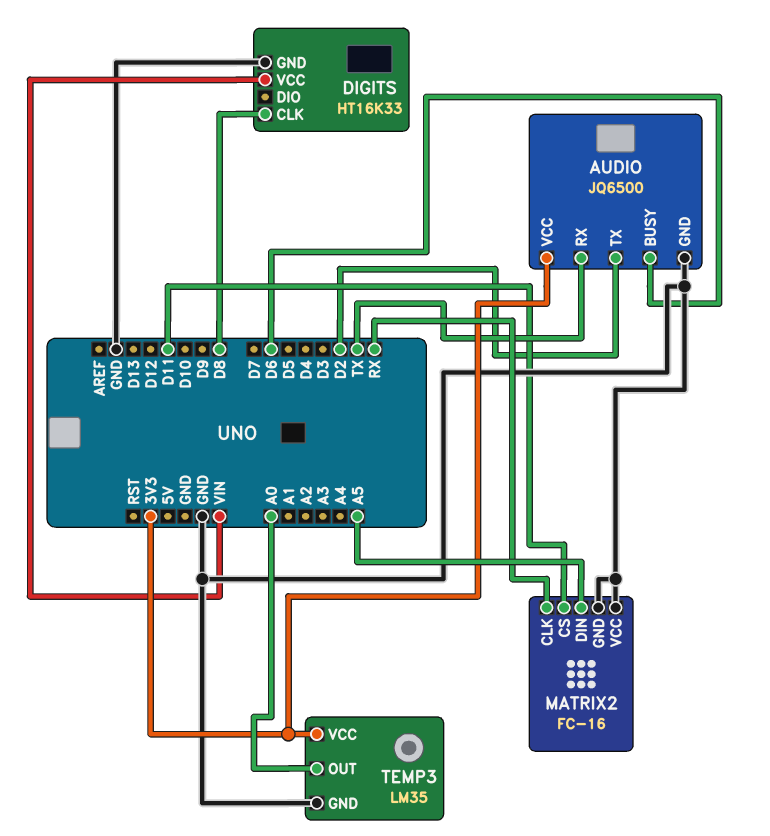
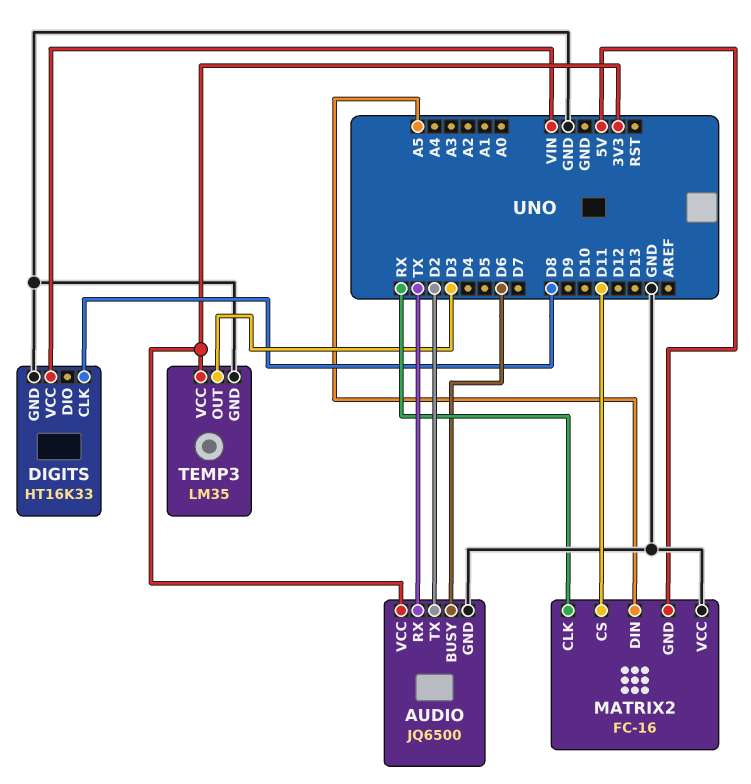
MATRIX2 pin GND: GND -> 5V
TEMP3 pin OUT: A0 -> D3

